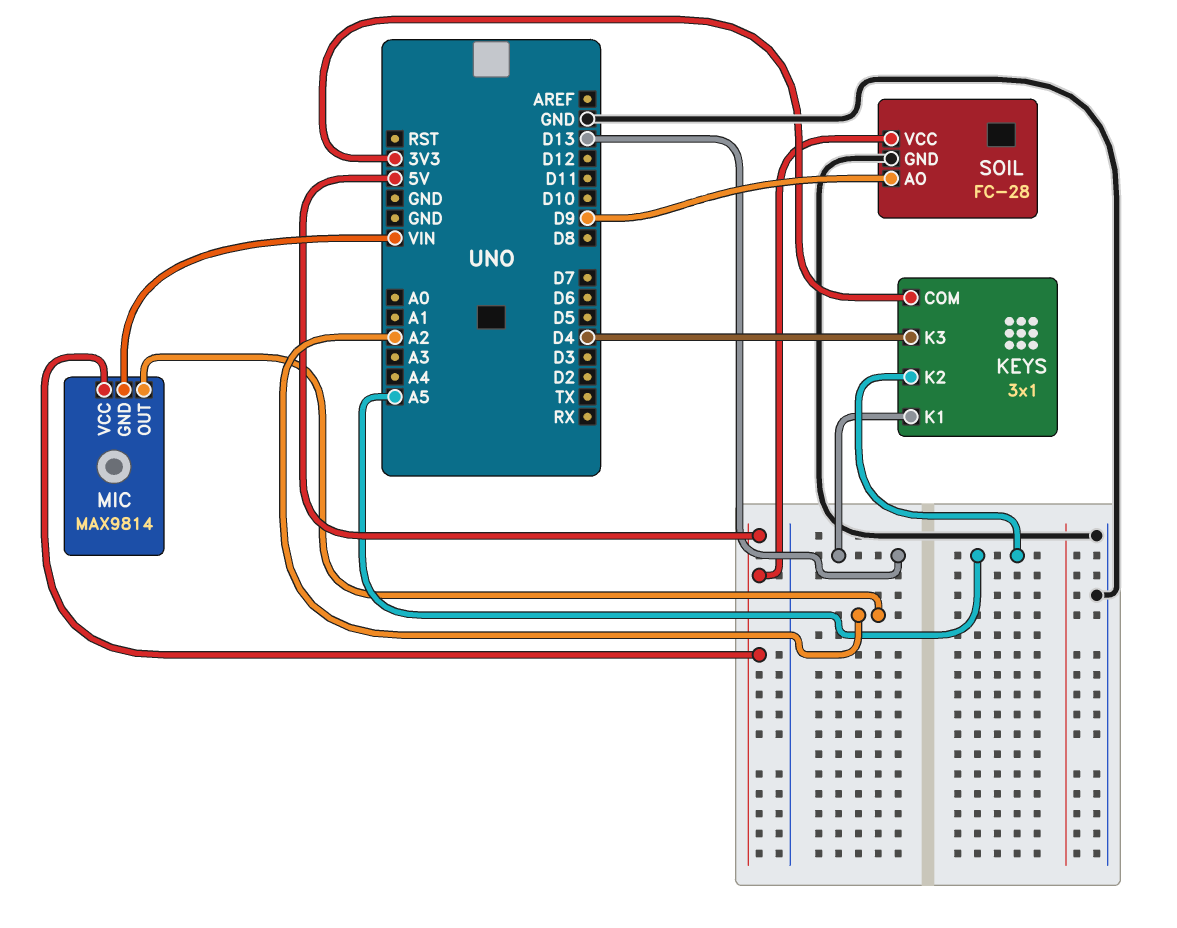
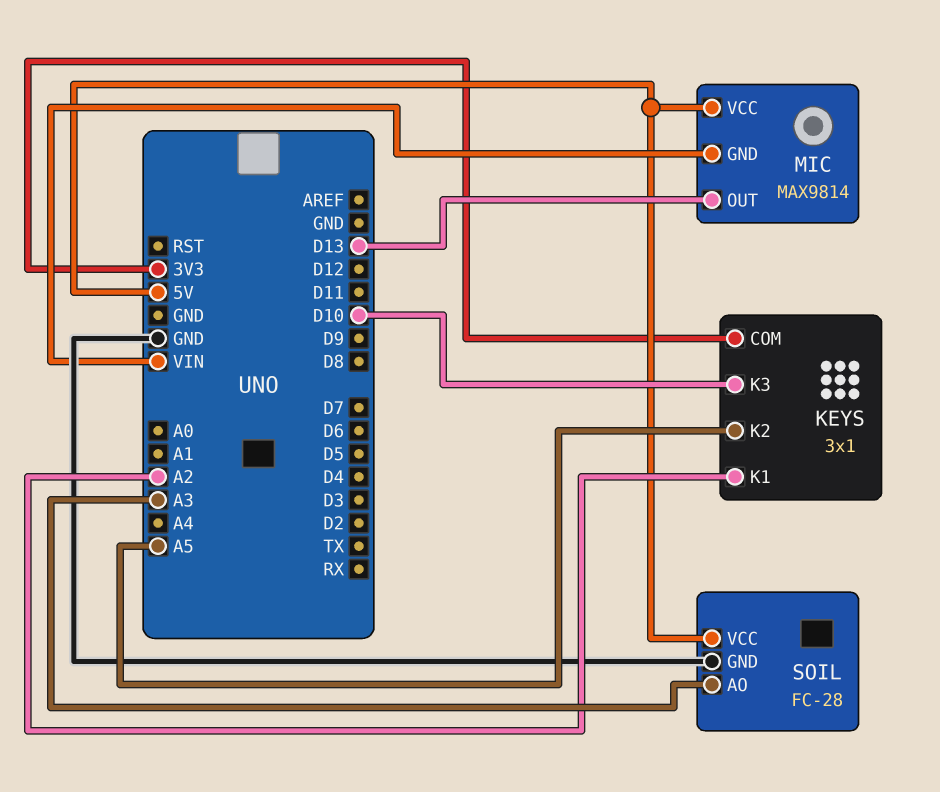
KEYS pin K1: D13 -> A2
KEYS pin K3: D4 -> D10
MIC pin OUT: A2 -> D13
SOIL pin AO: D9 -> A3

